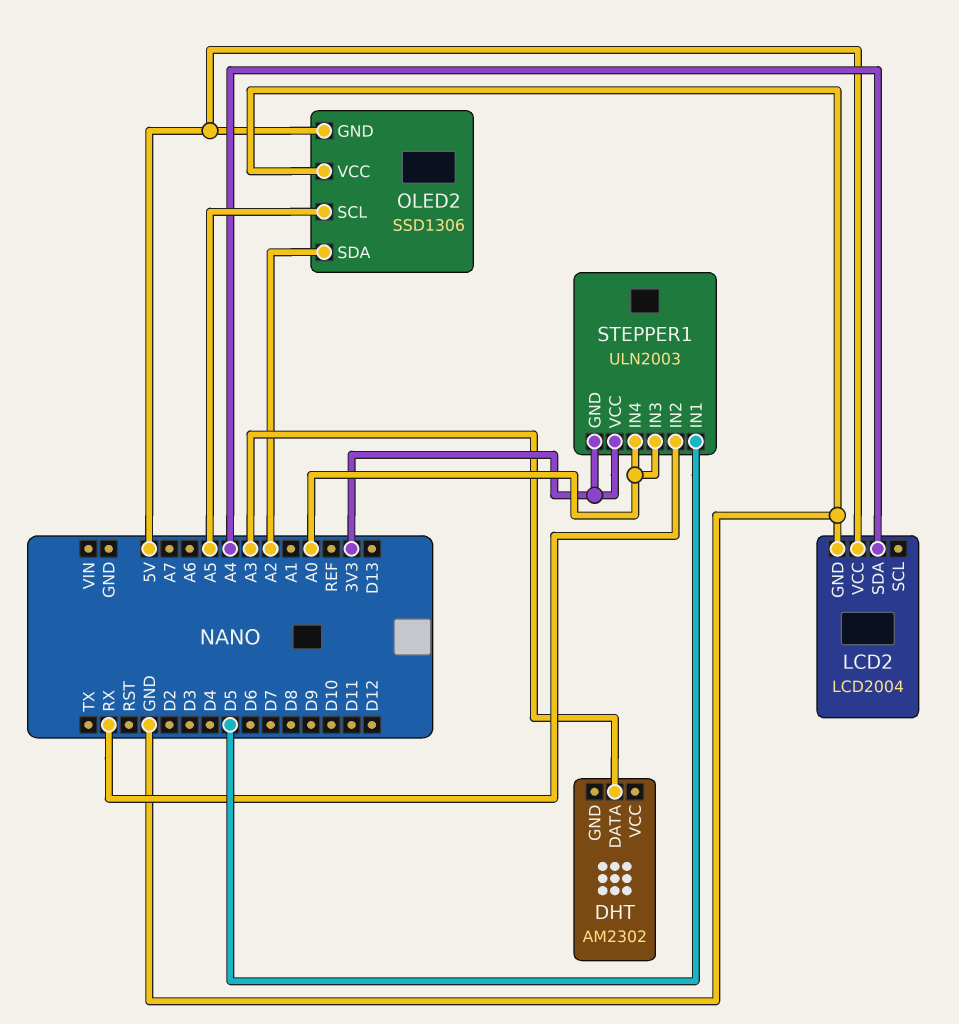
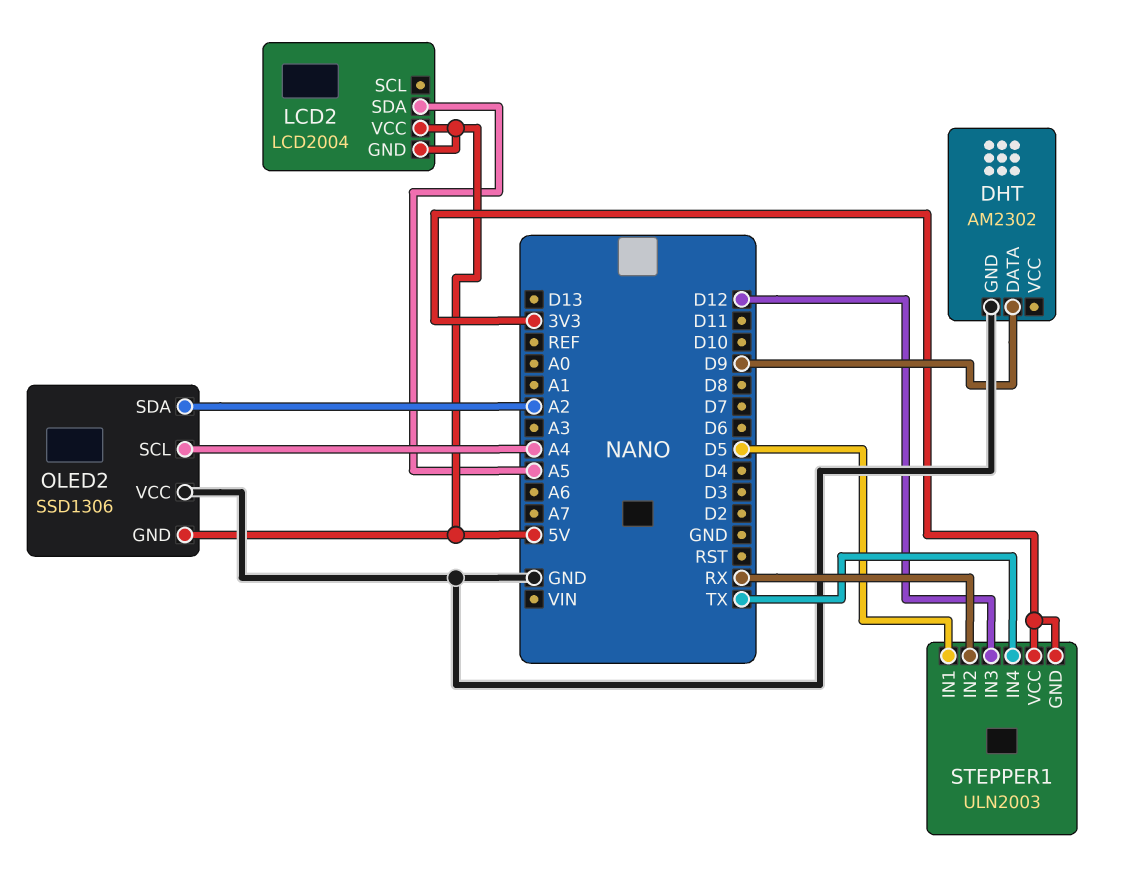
DHT pin DATA: A3 -> D9
DHT pin GND: none -> GND
LCD2 pin GND: GND -> 5V
LCD2 pin SDA: A4 -> A5
OLED2 pin SCL: A5 -> A4
STEPPER1 pin IN3: A0 -> D12
STEPPER1 pin IN4: A0 -> TX

